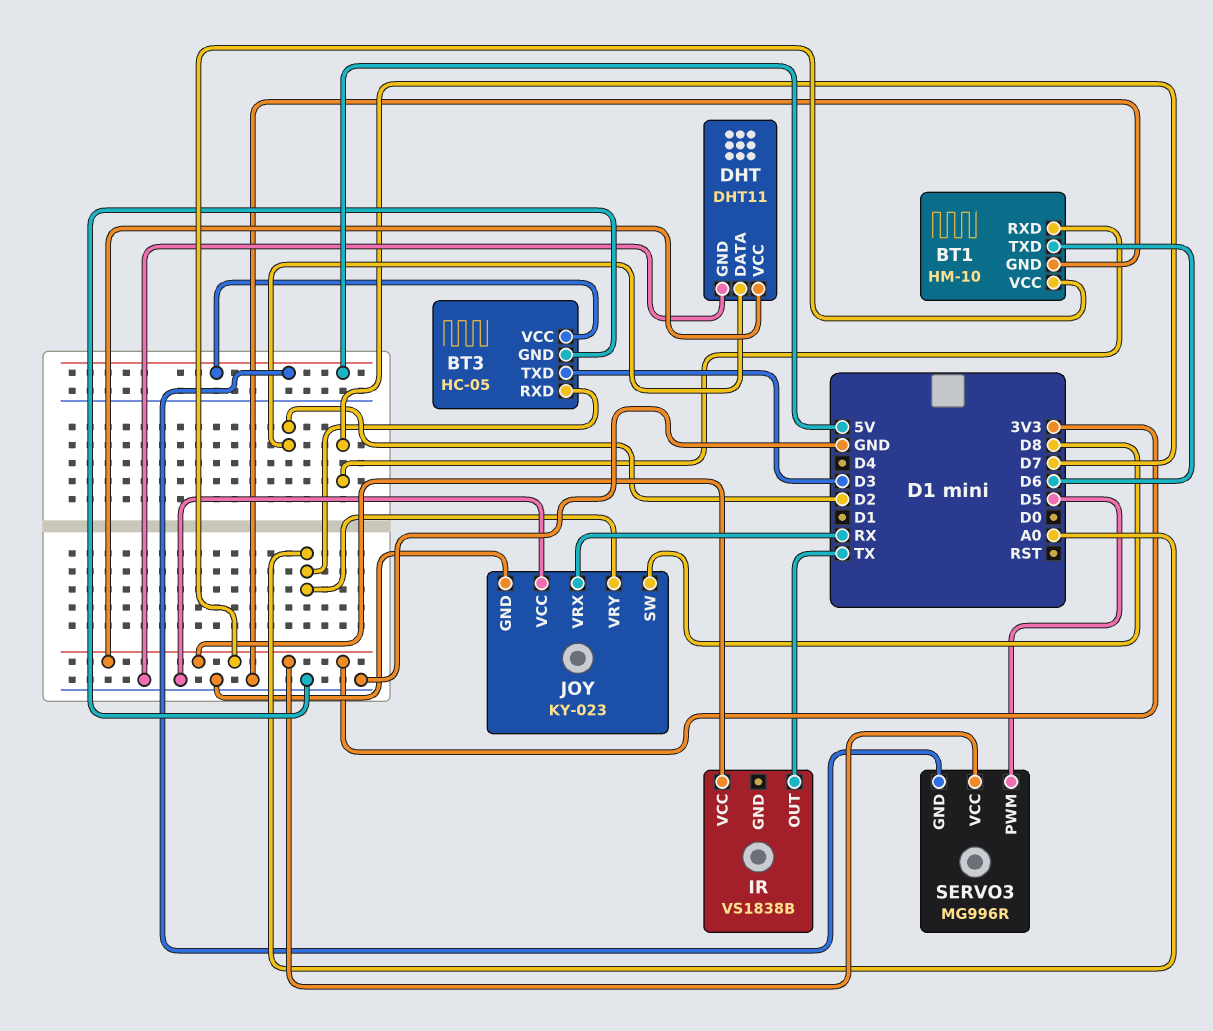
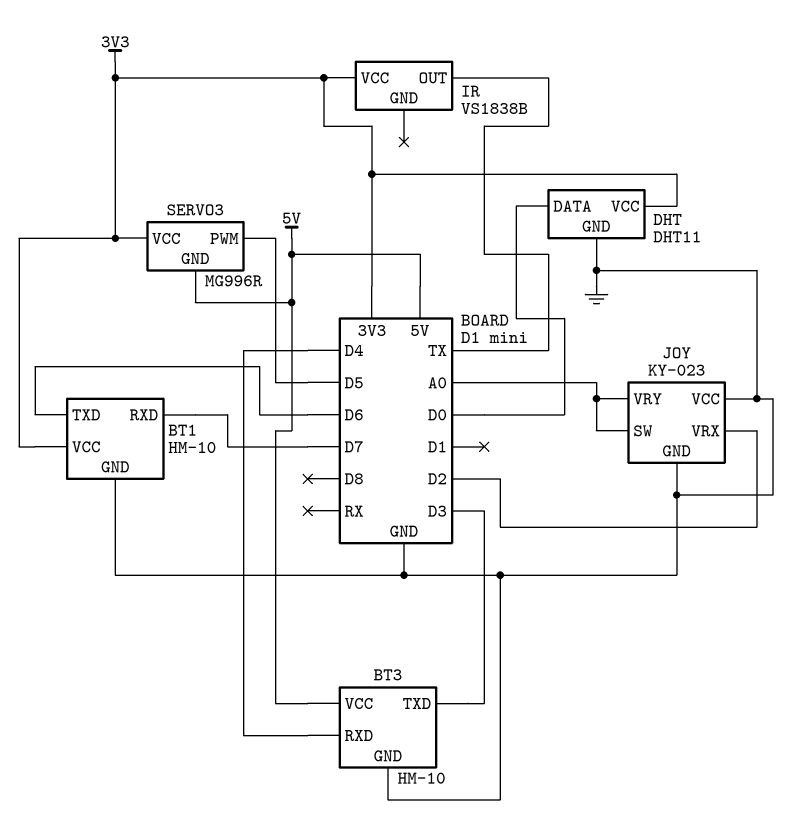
BT3: HC-05 -> HM-10
BT3 pin RXD: A0 -> D4
DHT pin DATA: D2 -> D0
JOY pin SW: D8 -> A0
JOY pin VRX: RX -> D2

